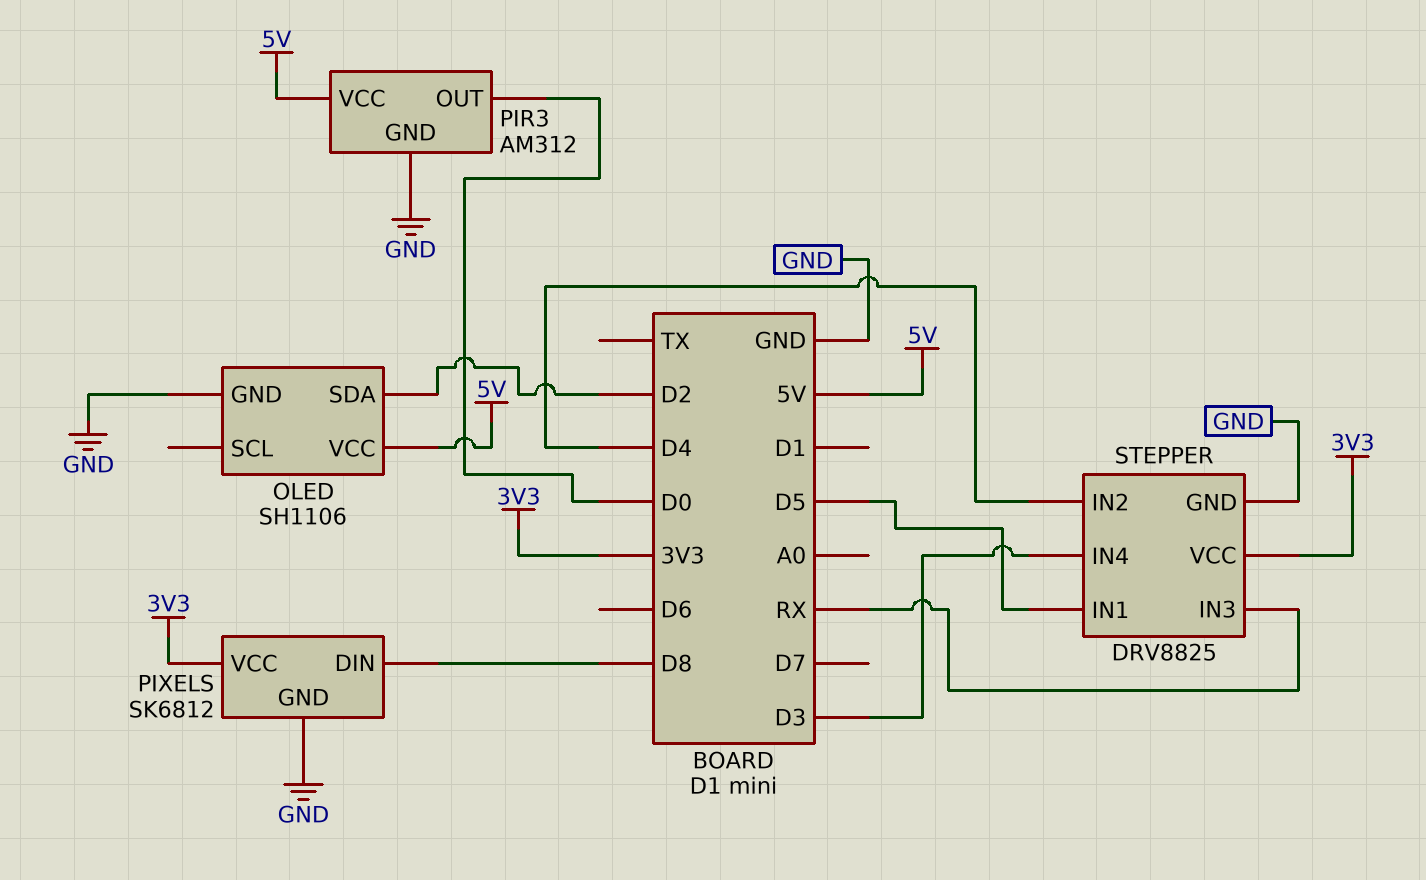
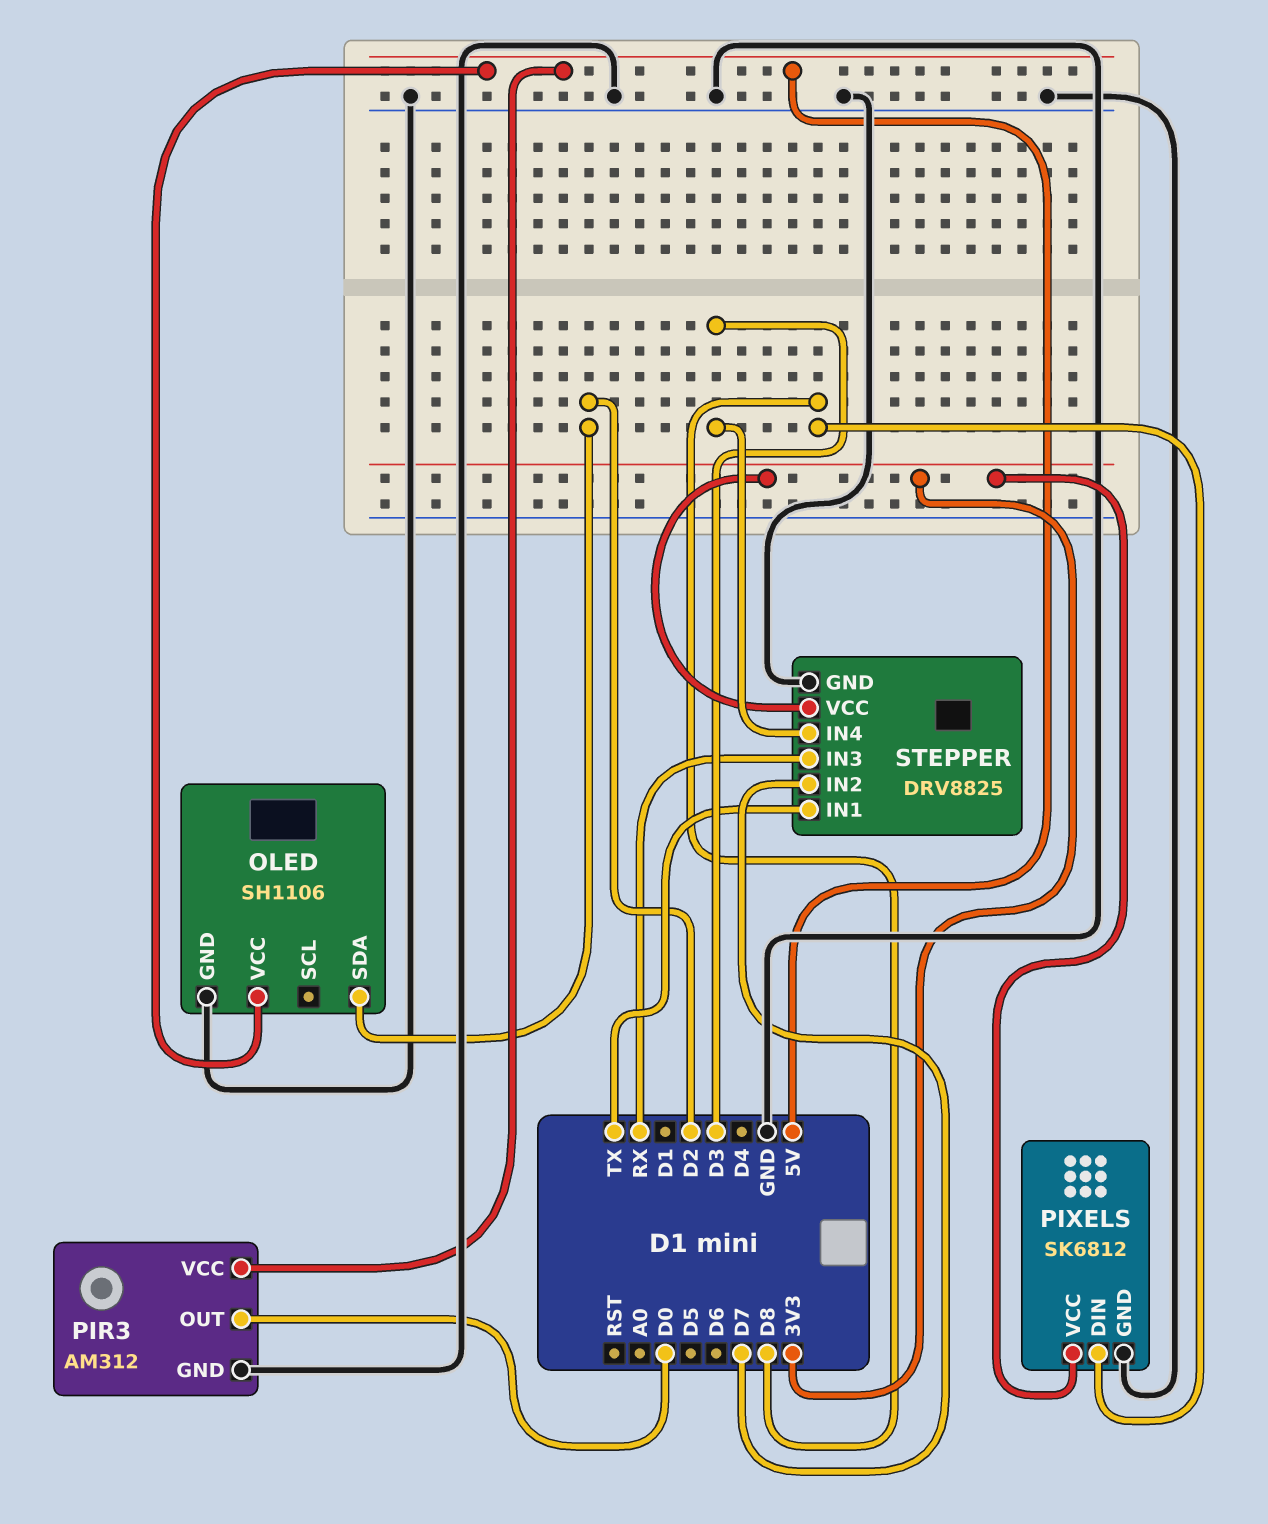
STEPPER pin IN1: D5 -> TX
STEPPER pin IN2: D4 -> D7

